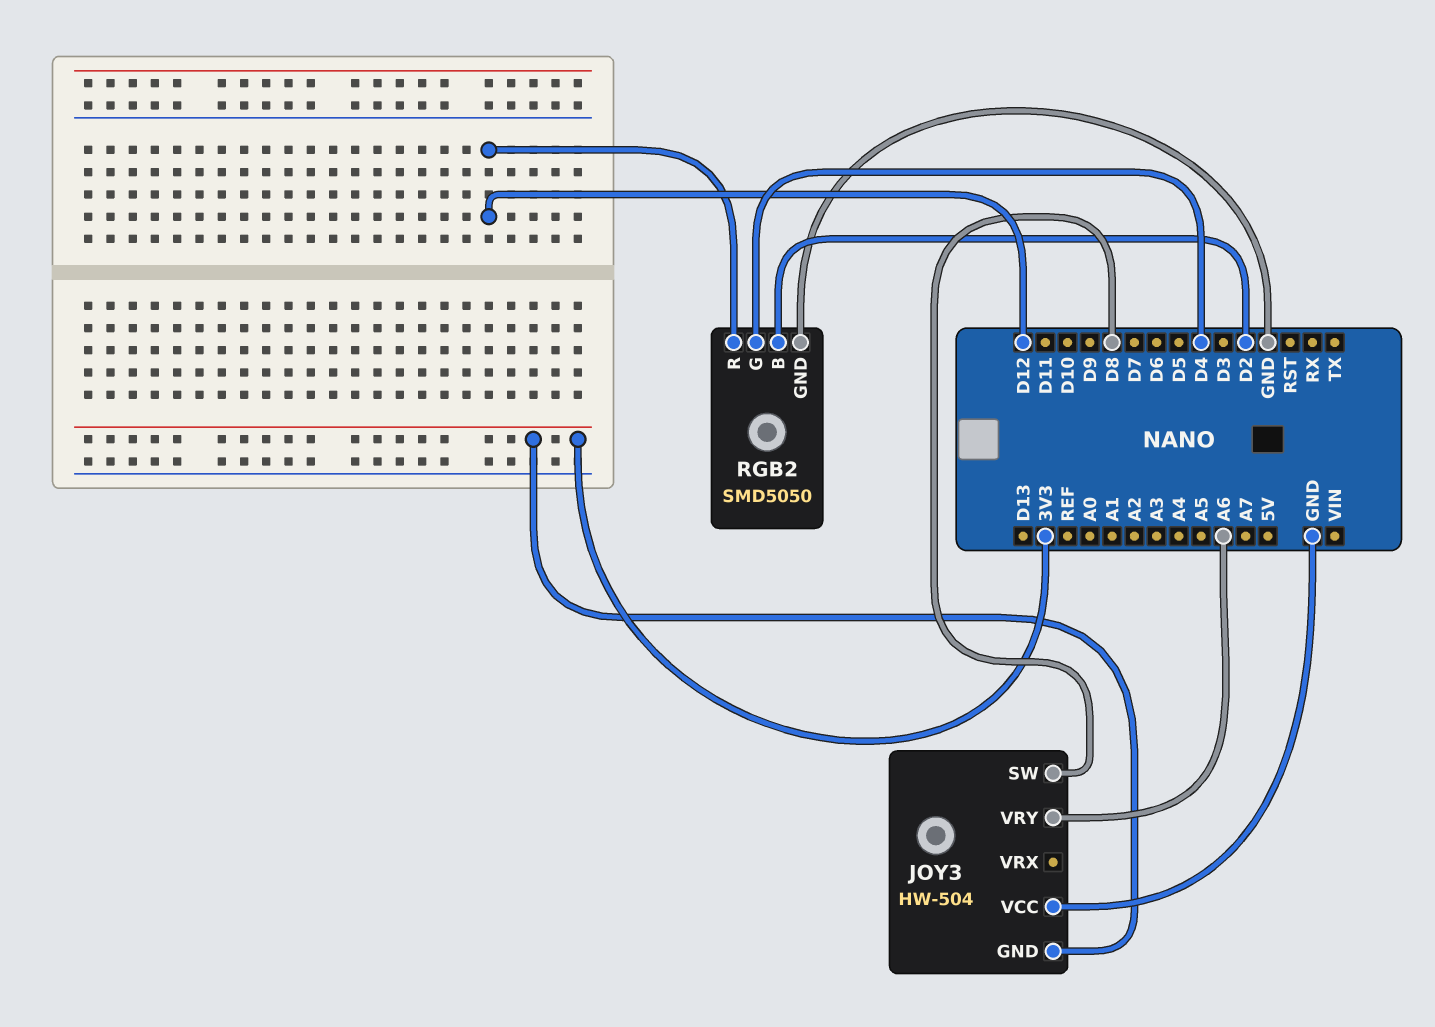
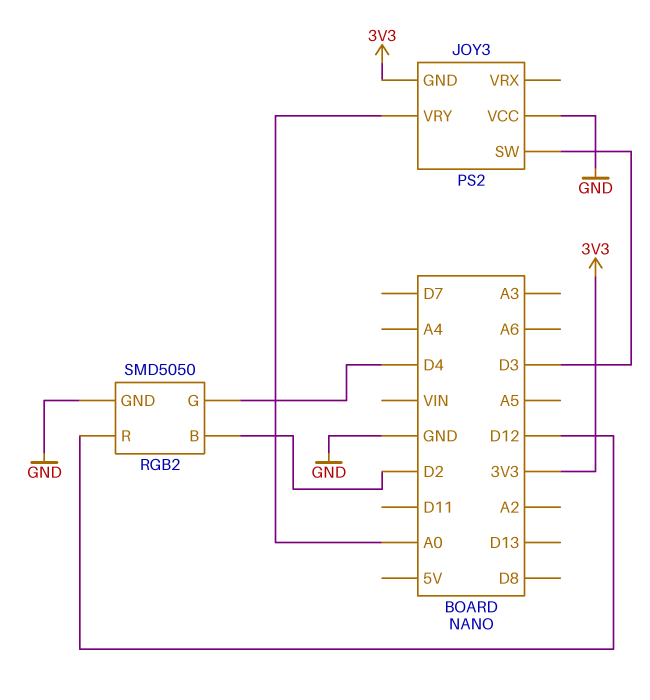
JOY3: HW-504 -> PS2
JOY3 pin SW: D8 -> D3
JOY3 pin VRY: A6 -> A0

